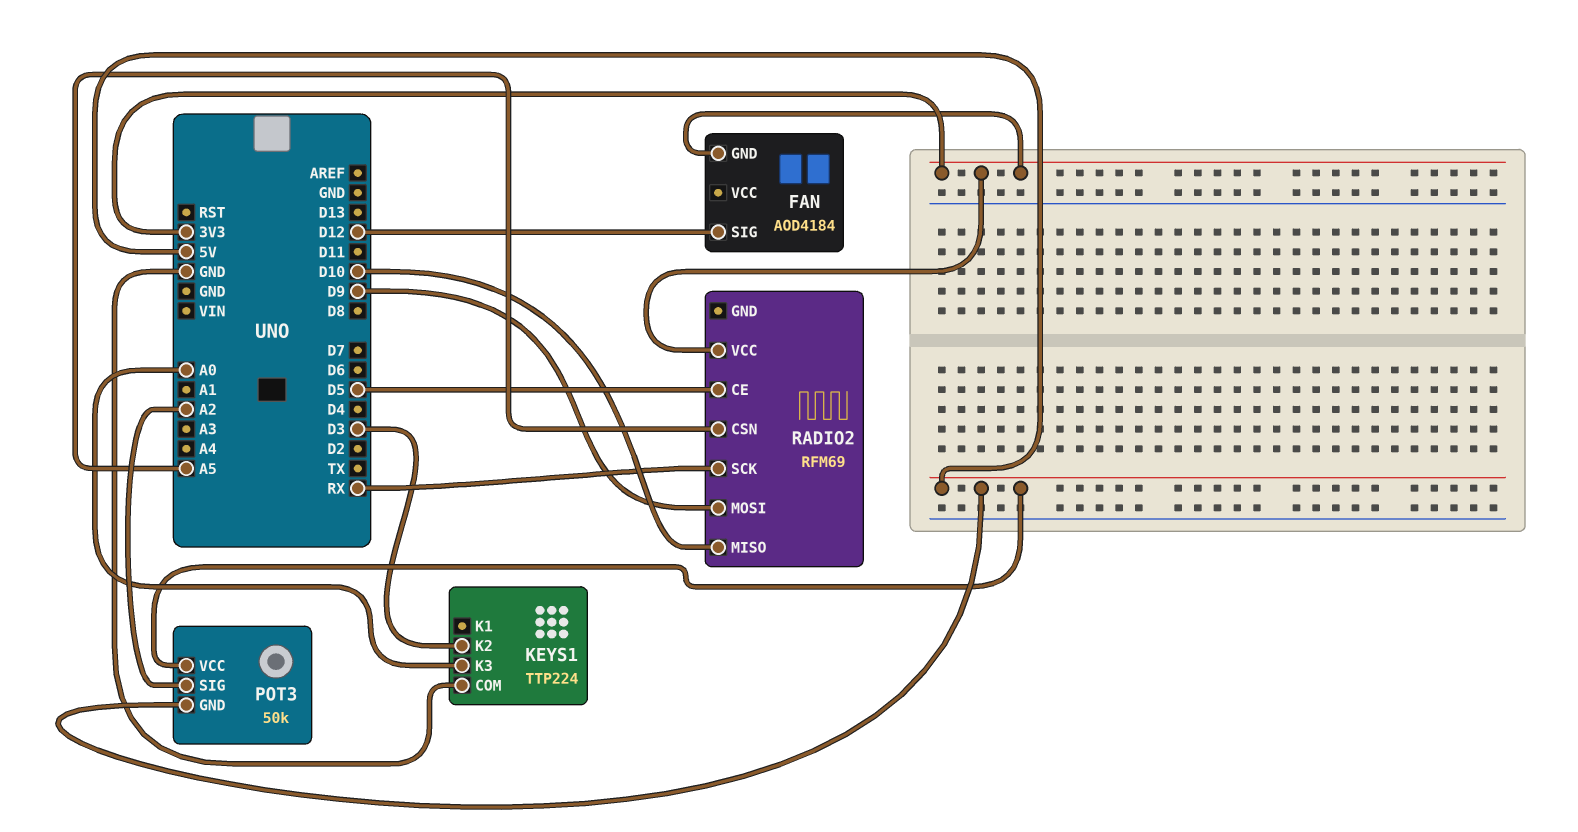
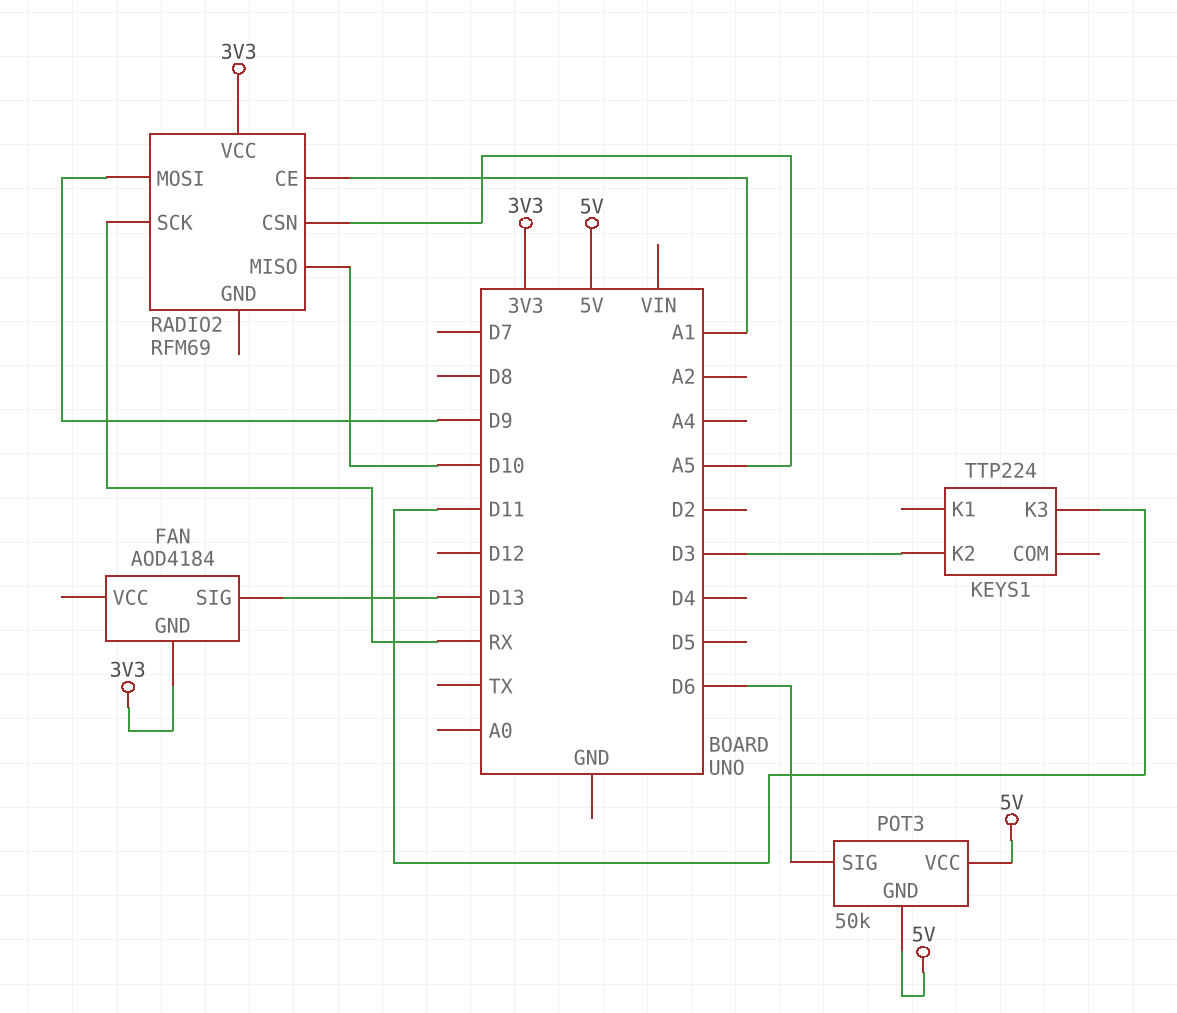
FAN pin SIG: D12 -> D13
KEYS1 pin COM: GND -> none
KEYS1 pin K3: A0 -> D11
POT3 pin SIG: A2 -> D6
RADIO2 pin CE: D5 -> A1

